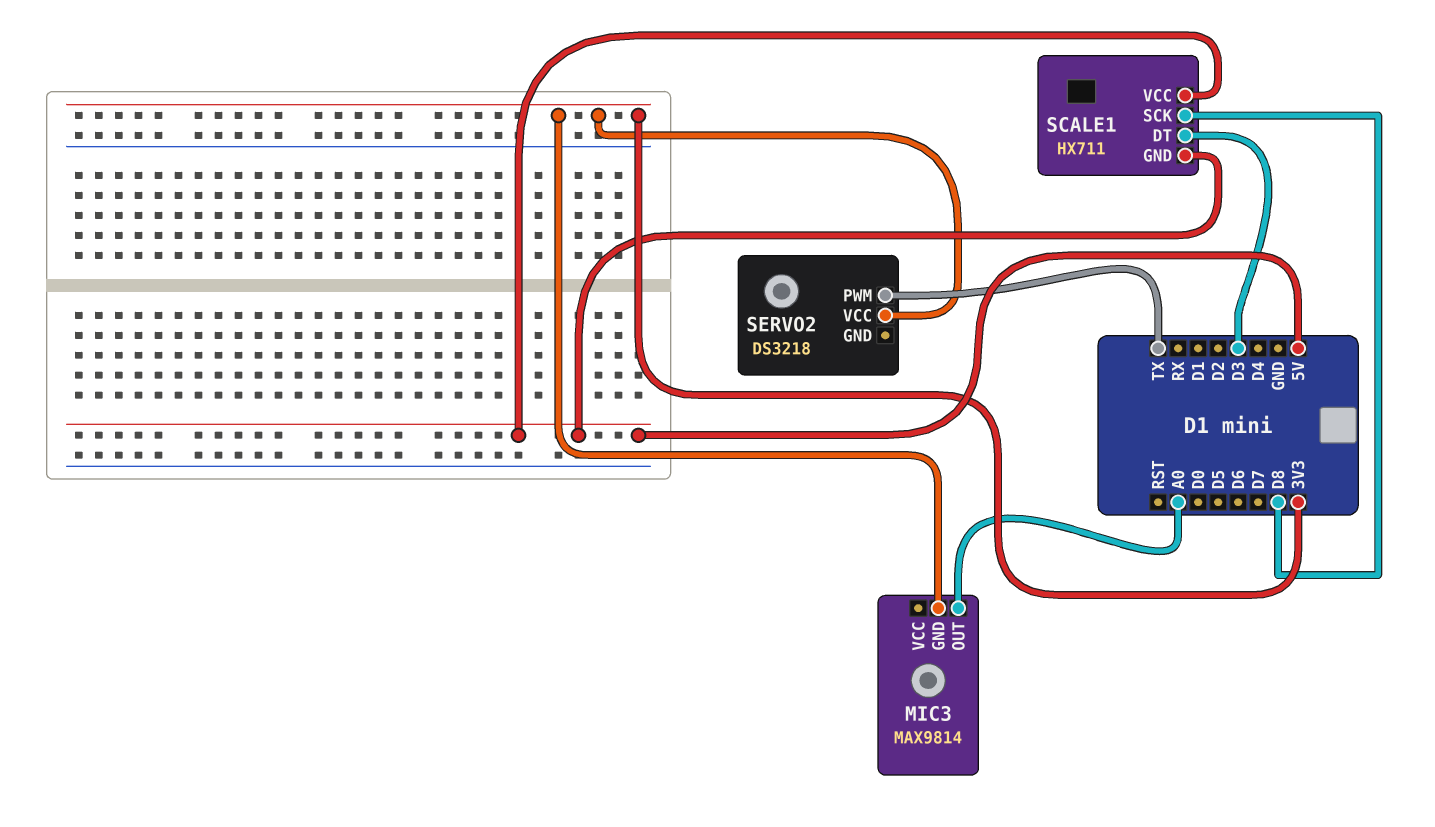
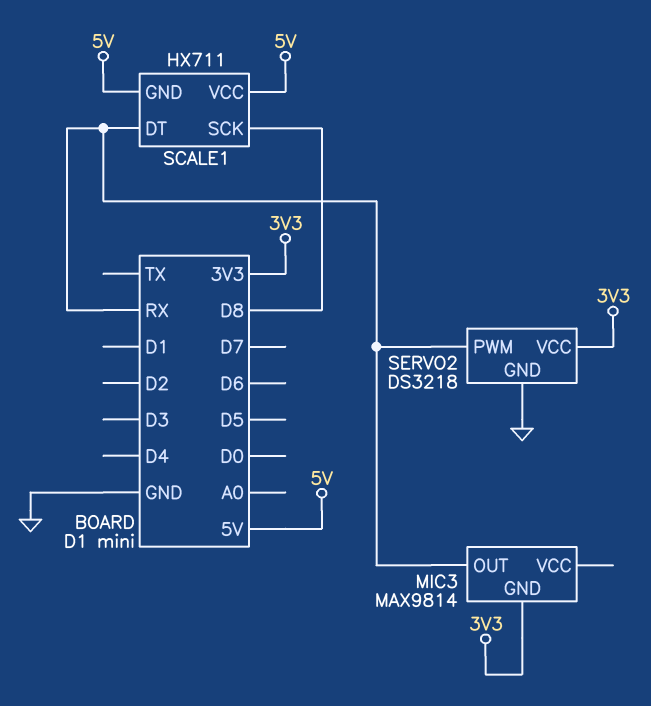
MIC3 pin OUT: A0 -> RX
SCALE1 pin DT: D3 -> RX
SERVO2 pin GND: none -> GND
SERVO2 pin PWM: TX -> RX

